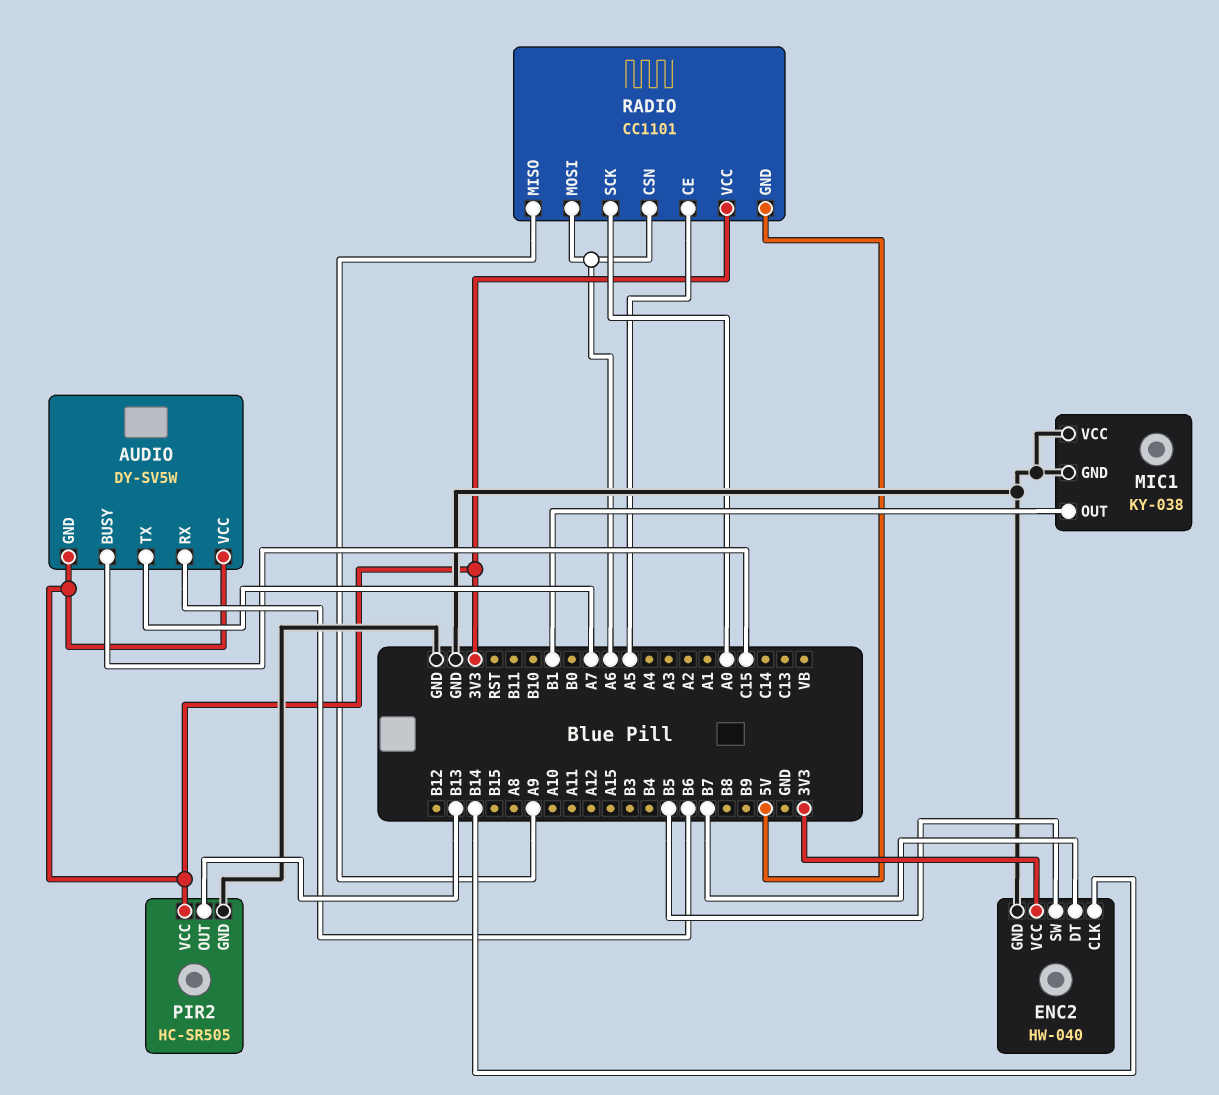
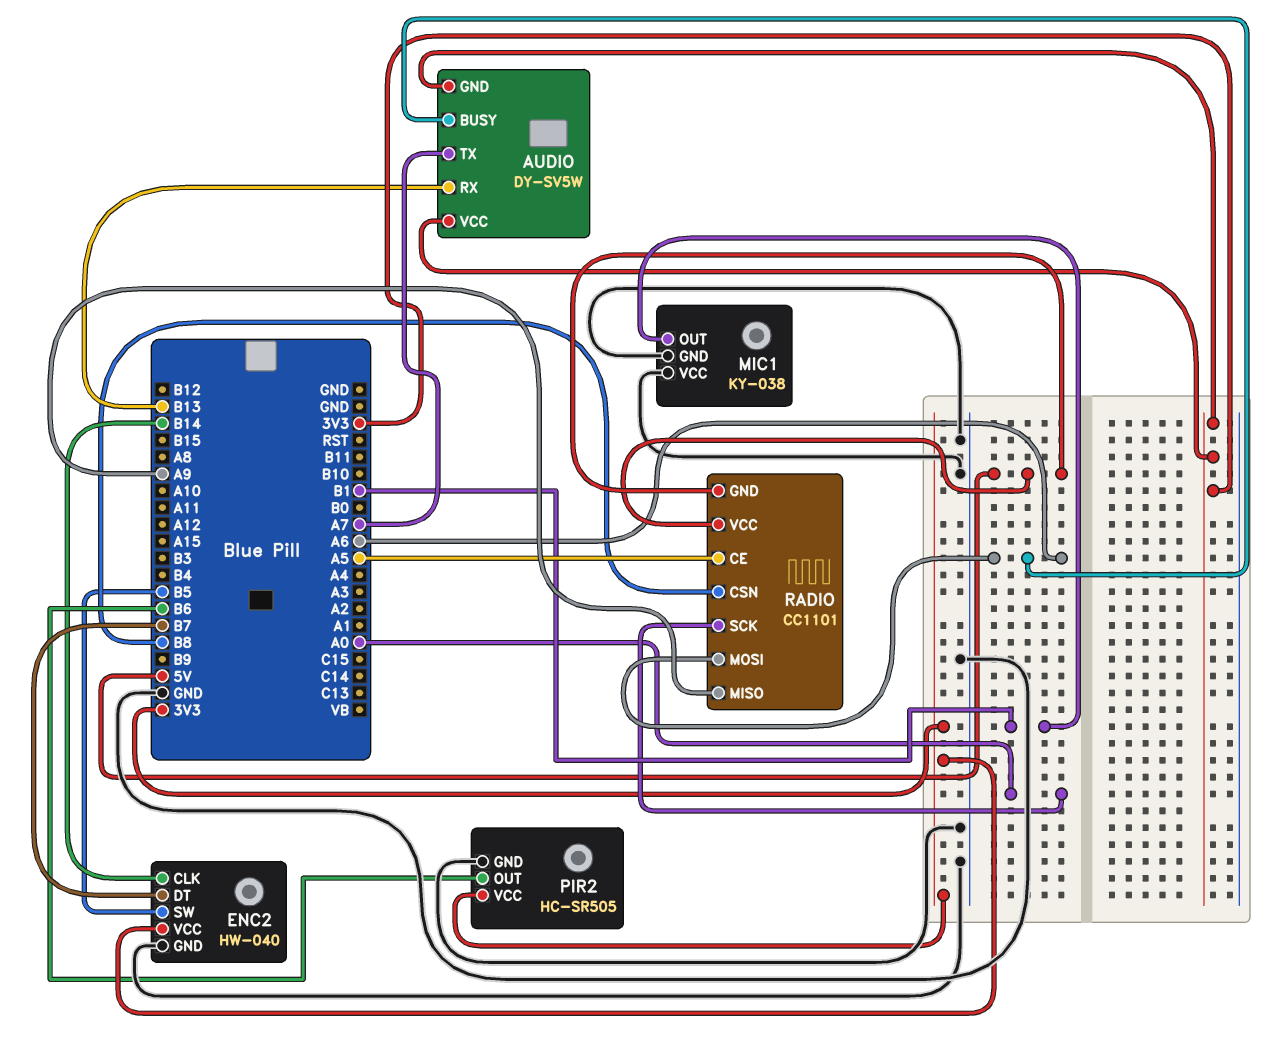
AUDIO pin BUSY: C15 -> A6
AUDIO pin RX: B6 -> B13
PIR2 pin OUT: B13 -> B6
RADIO pin CSN: A6 -> B8
RADIO pin VCC: 3V3 -> 5V

